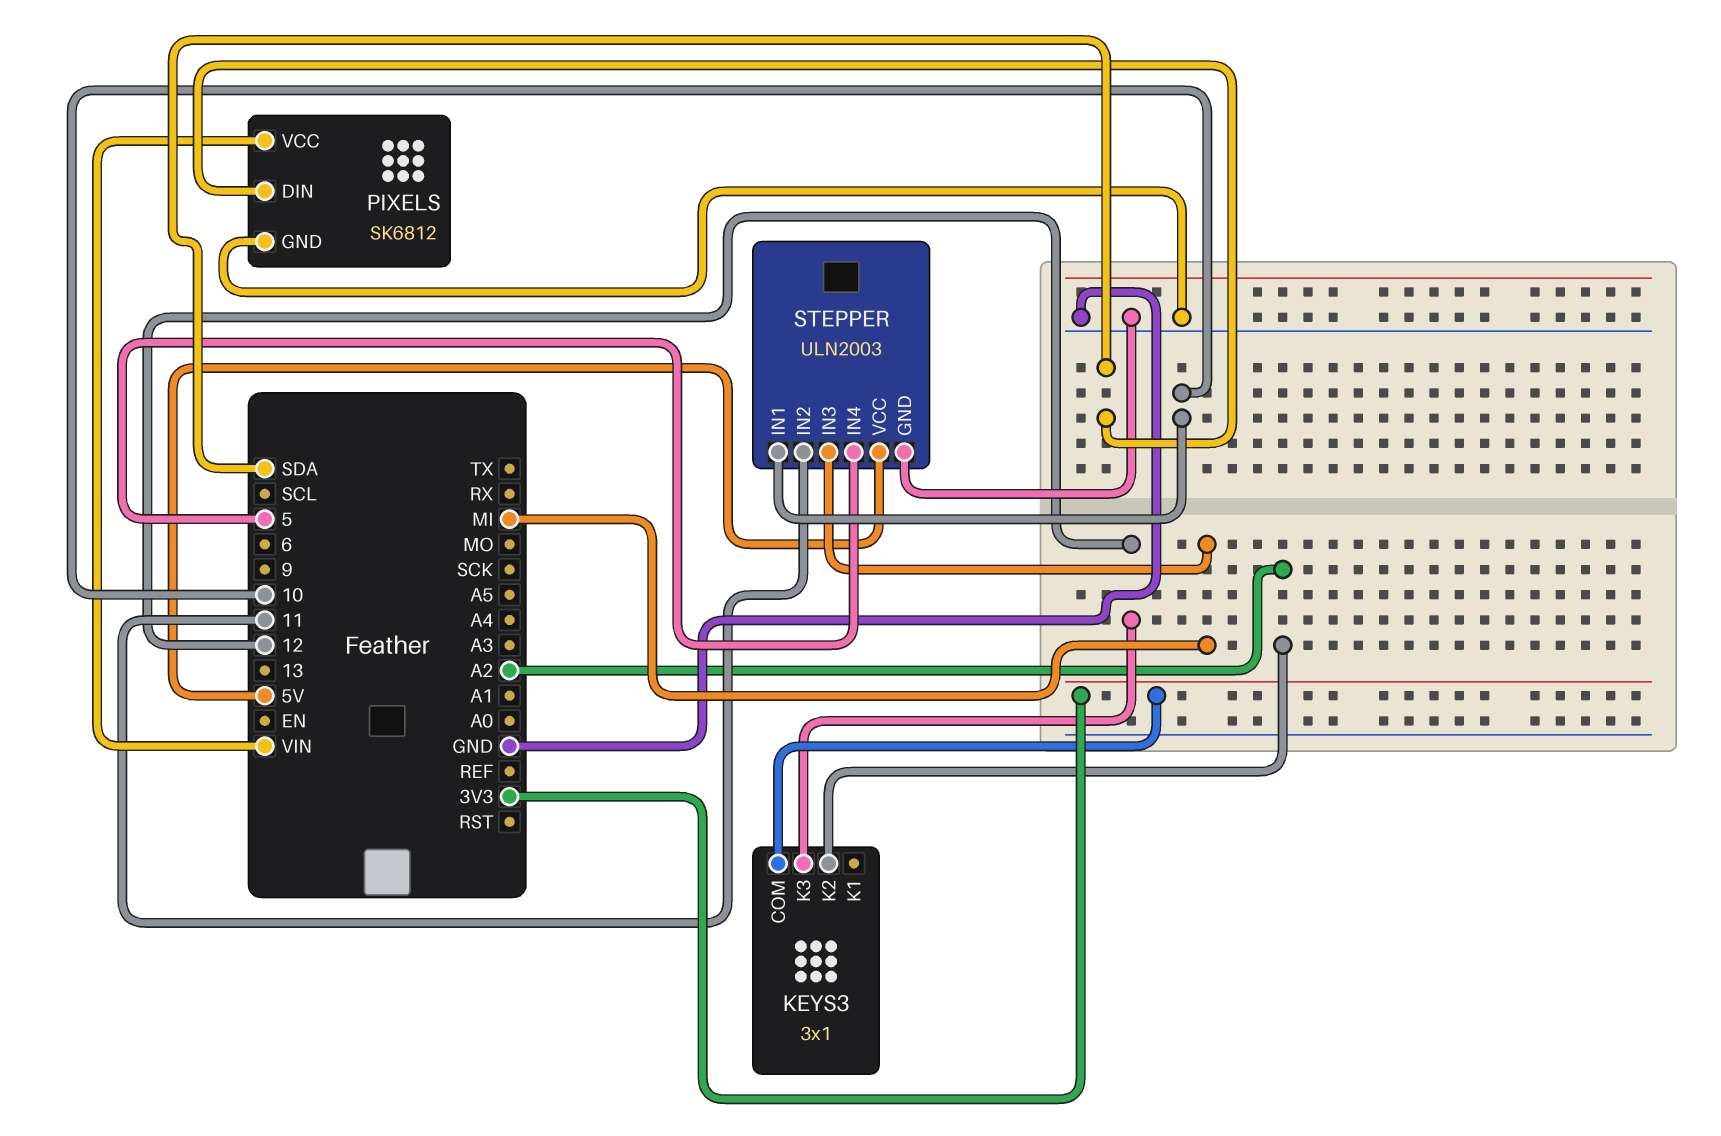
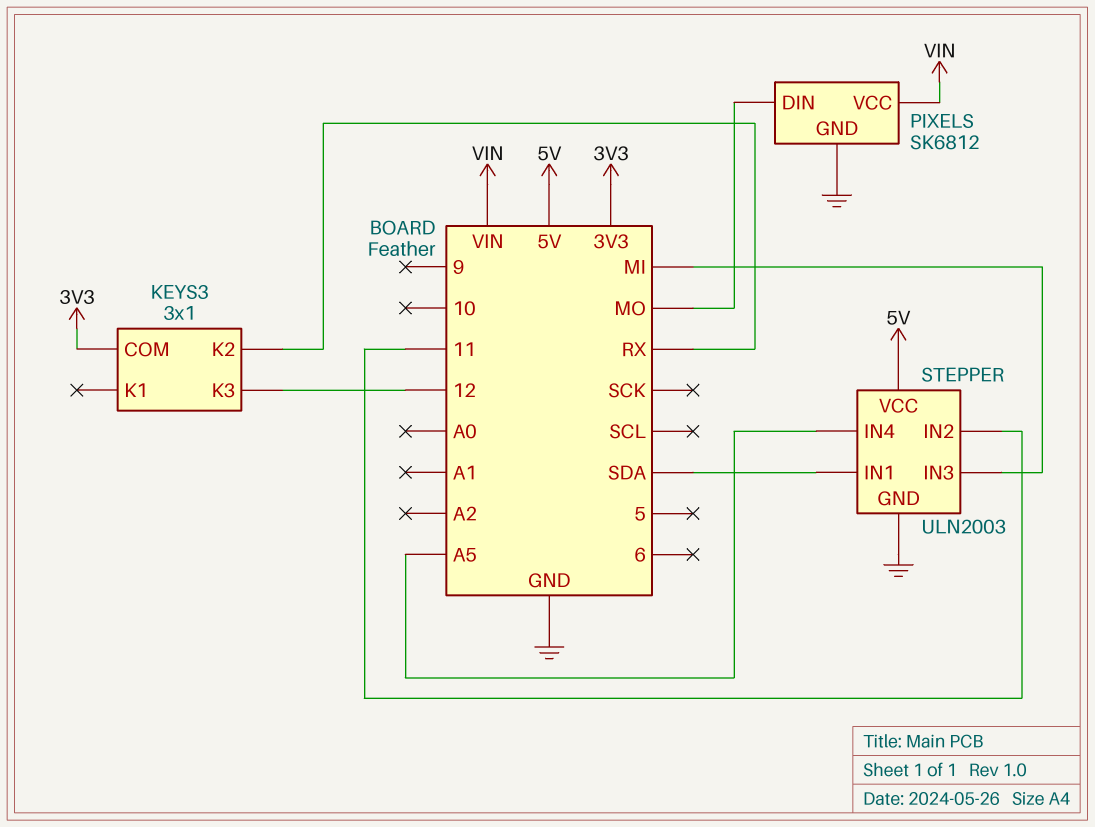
KEYS3 pin K2: A2 -> RX
PIXELS pin DIN: SDA -> MO
STEPPER pin IN1: 10 -> SDA
STEPPER pin IN4: 5 -> A5

